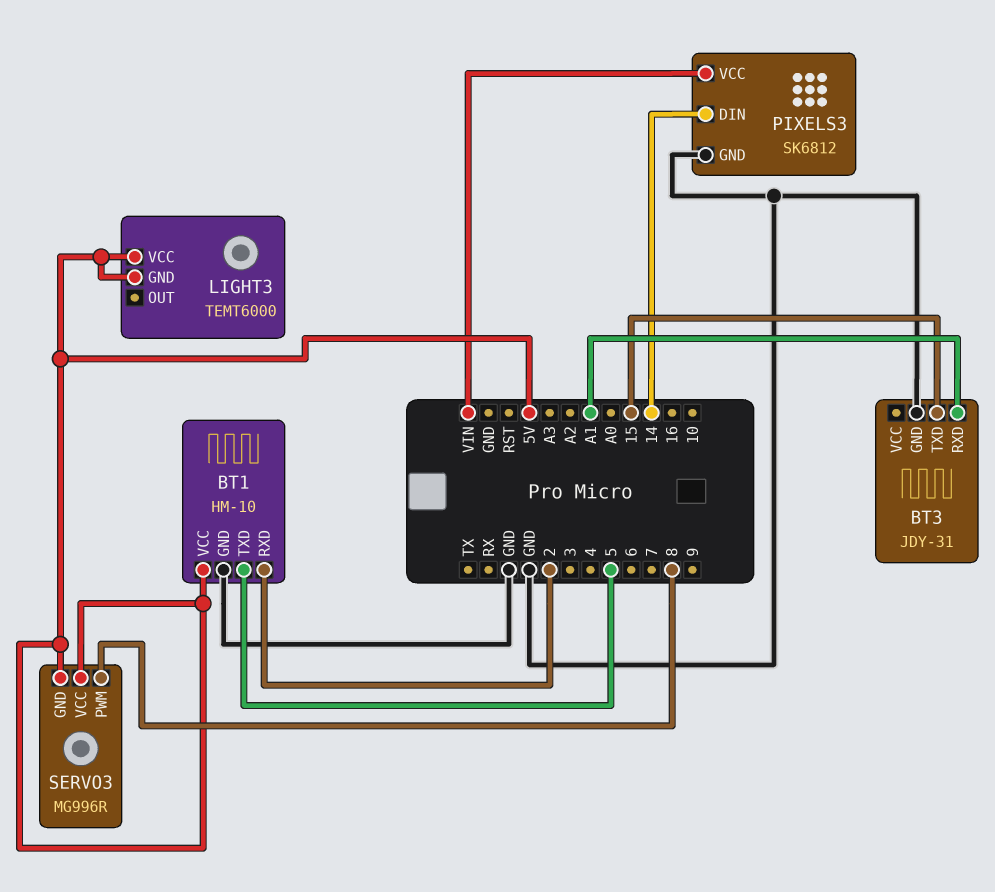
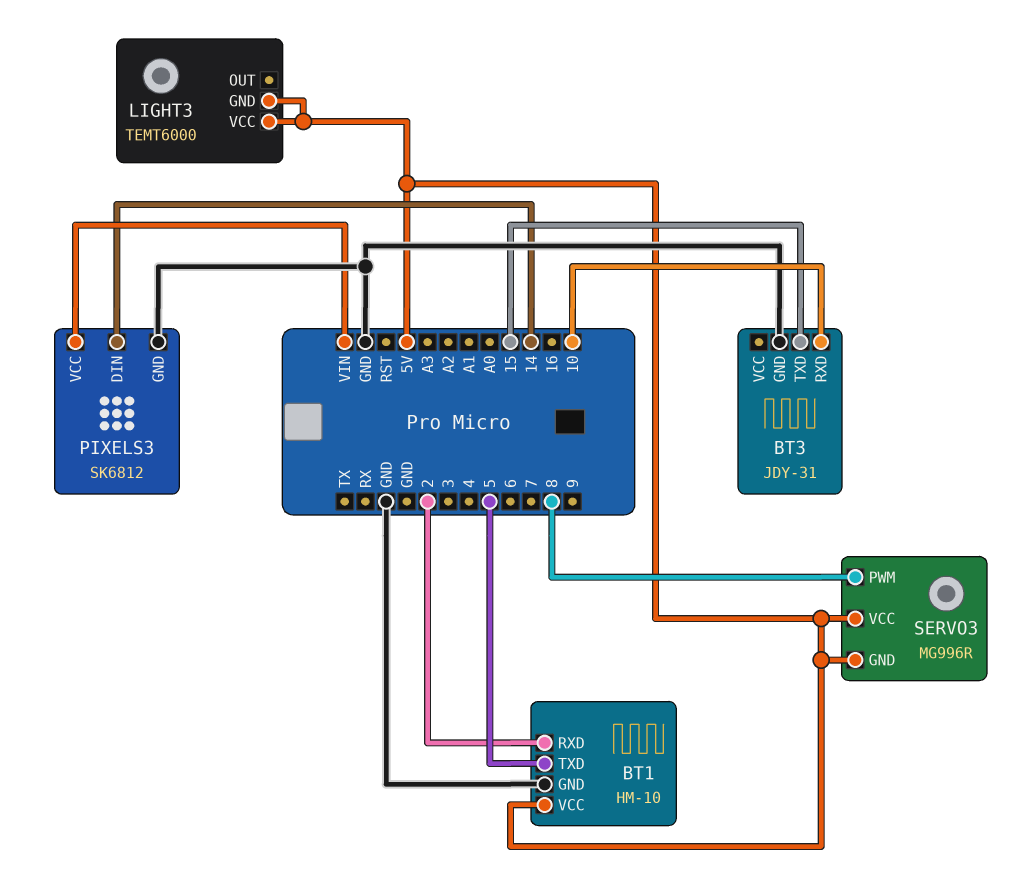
BT3 pin RXD: A1 -> 10

